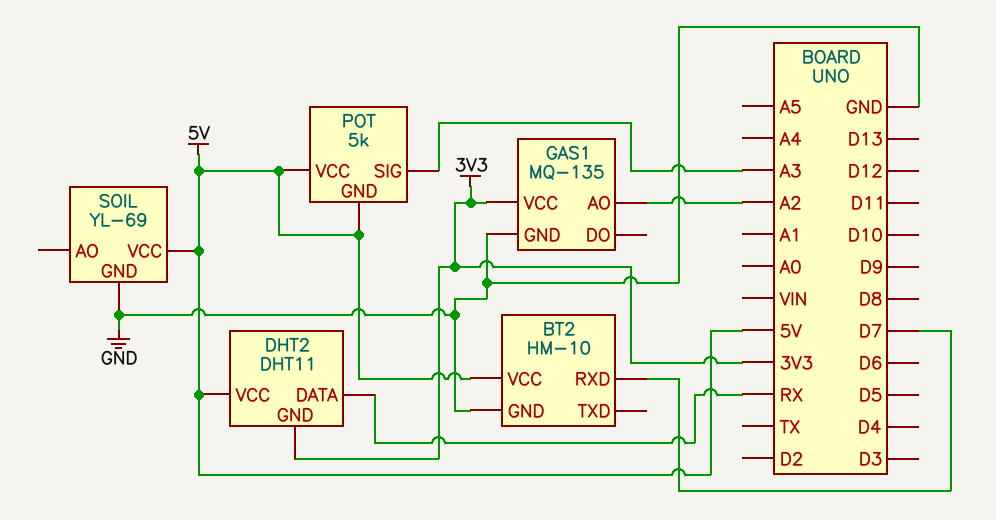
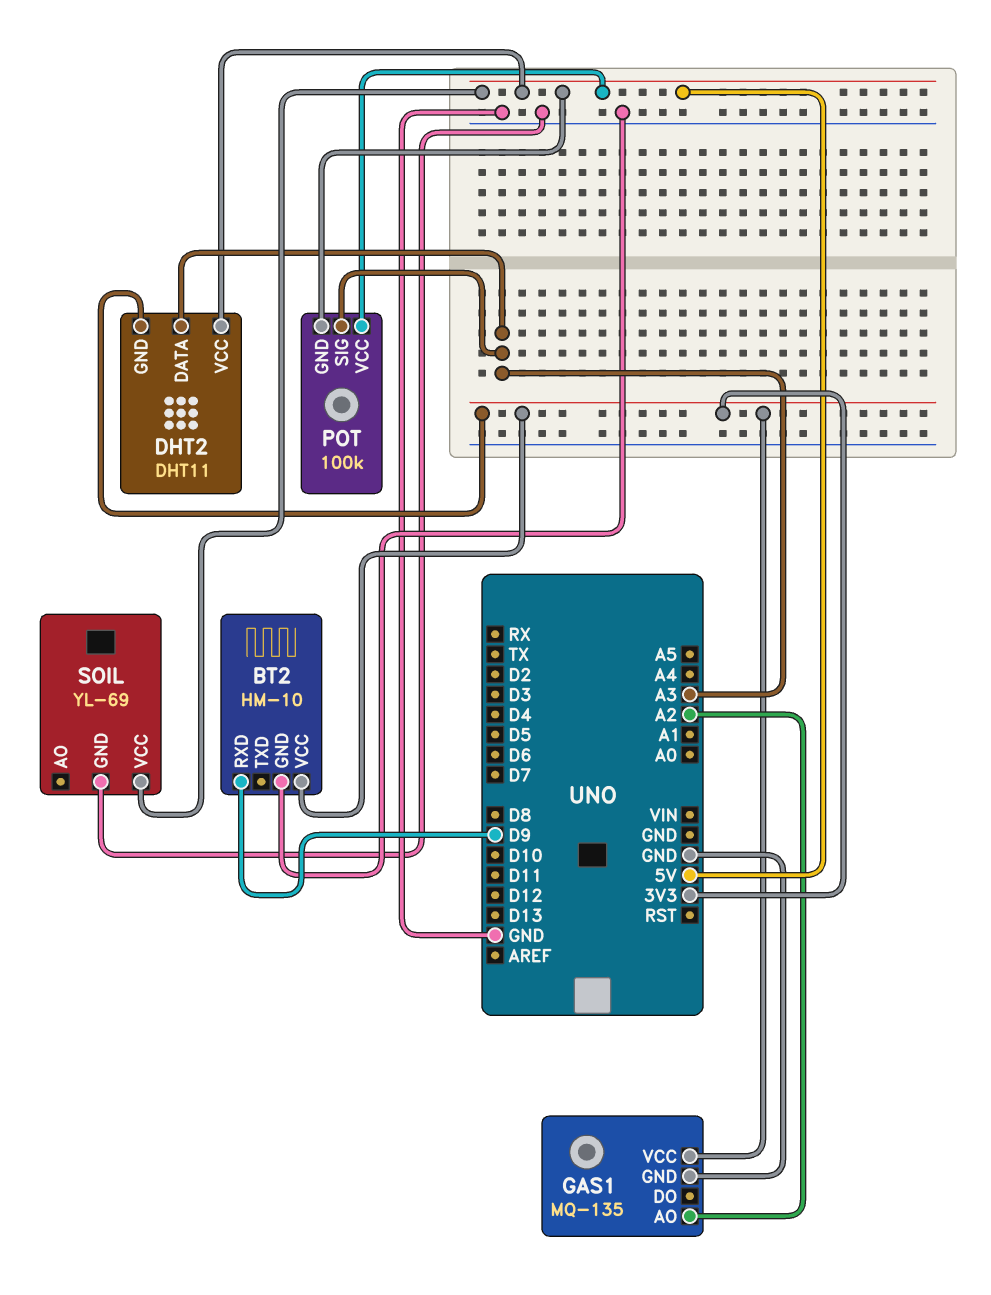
BT2 pin RXD: D7 -> D9
BT2 pin VCC: 5V -> 3V3
DHT2 pin DATA: RX -> A3
POT: 5k -> 100k

